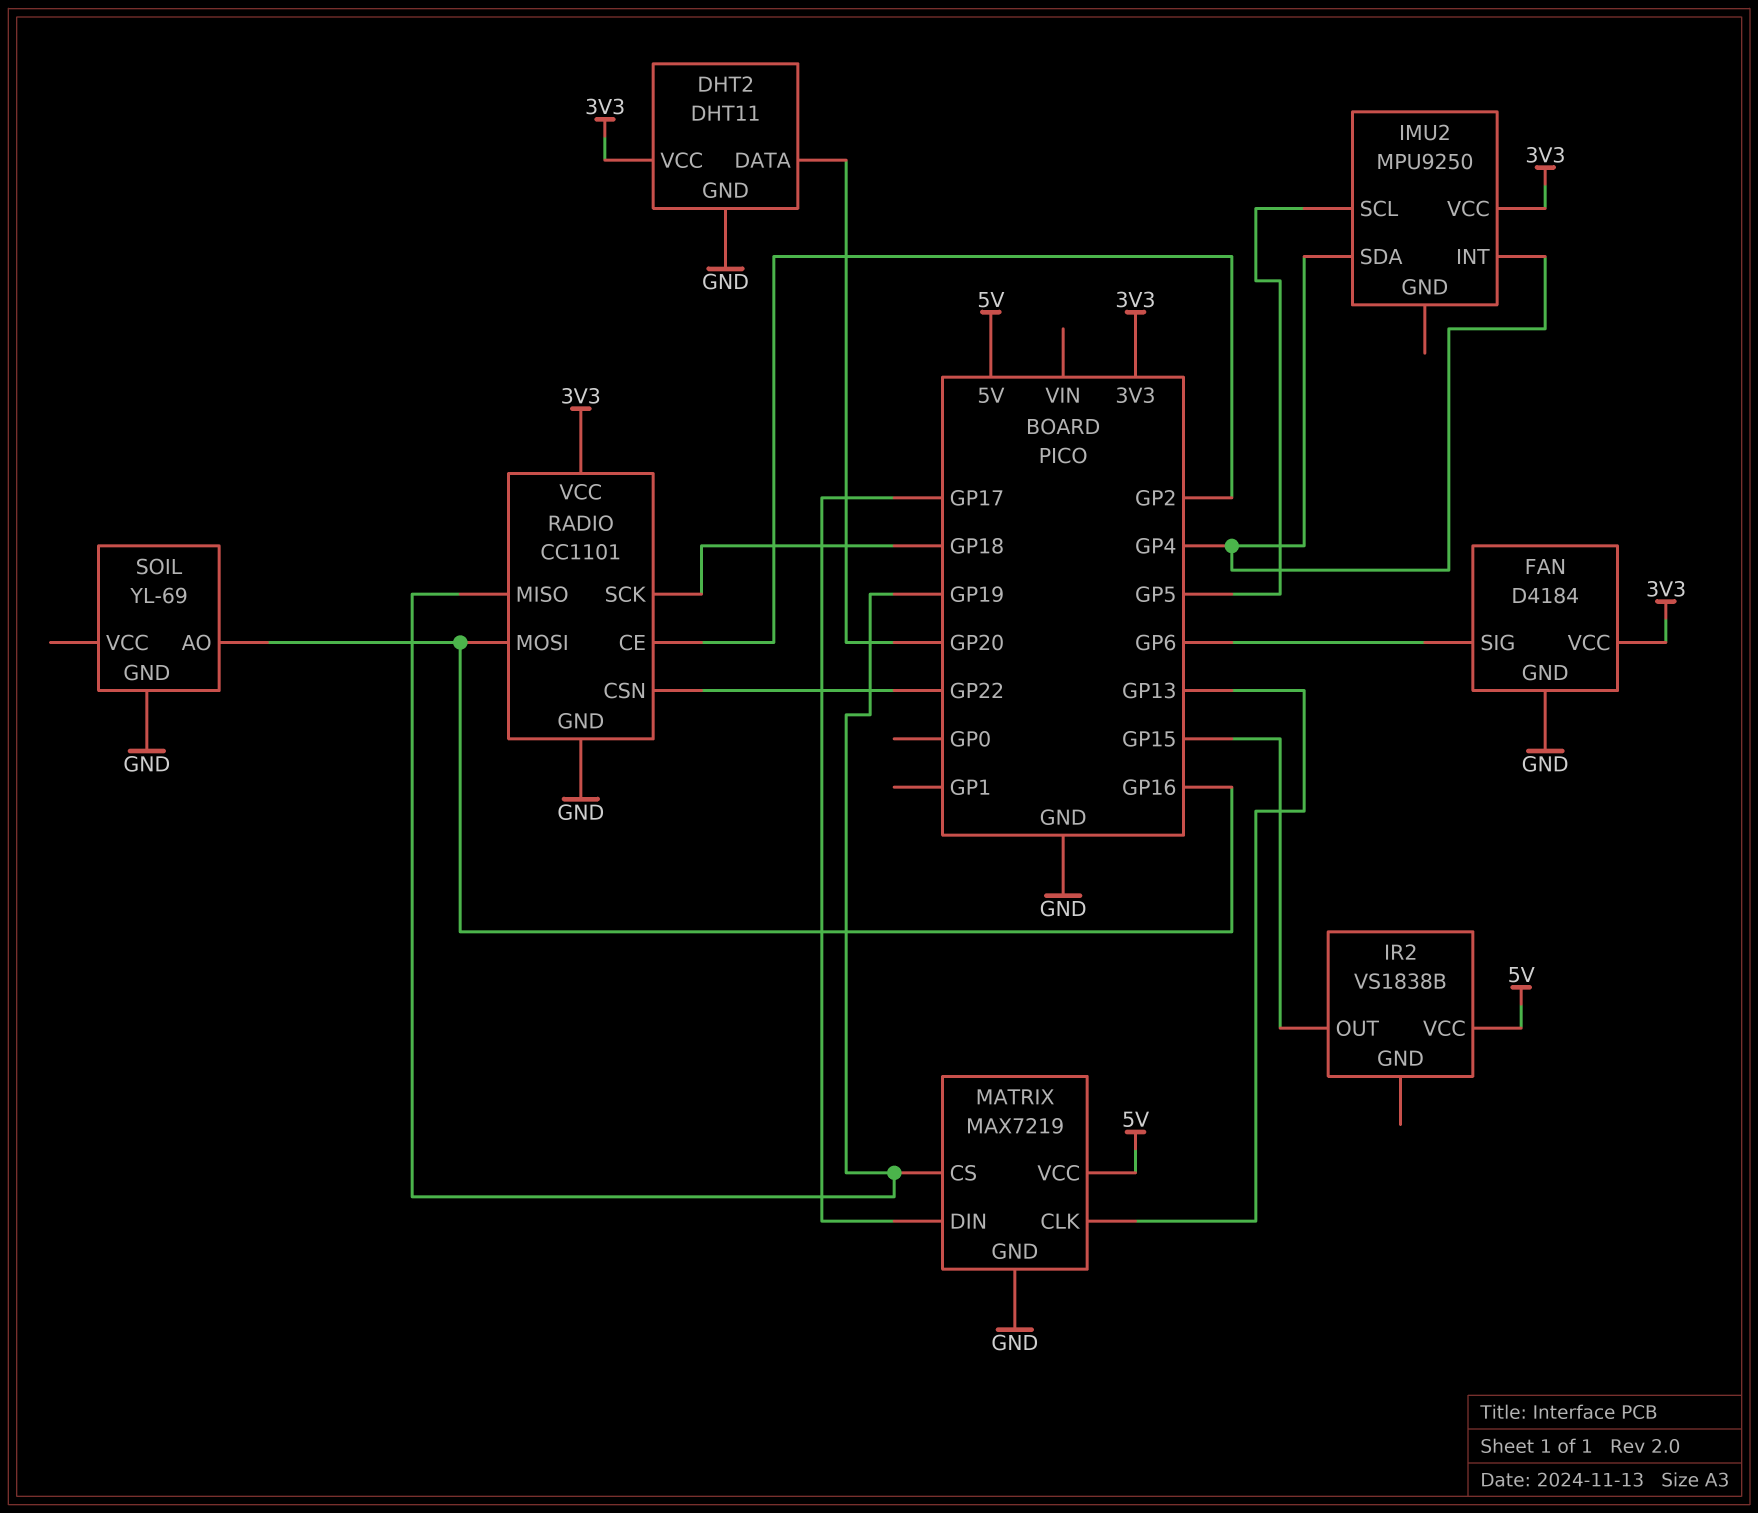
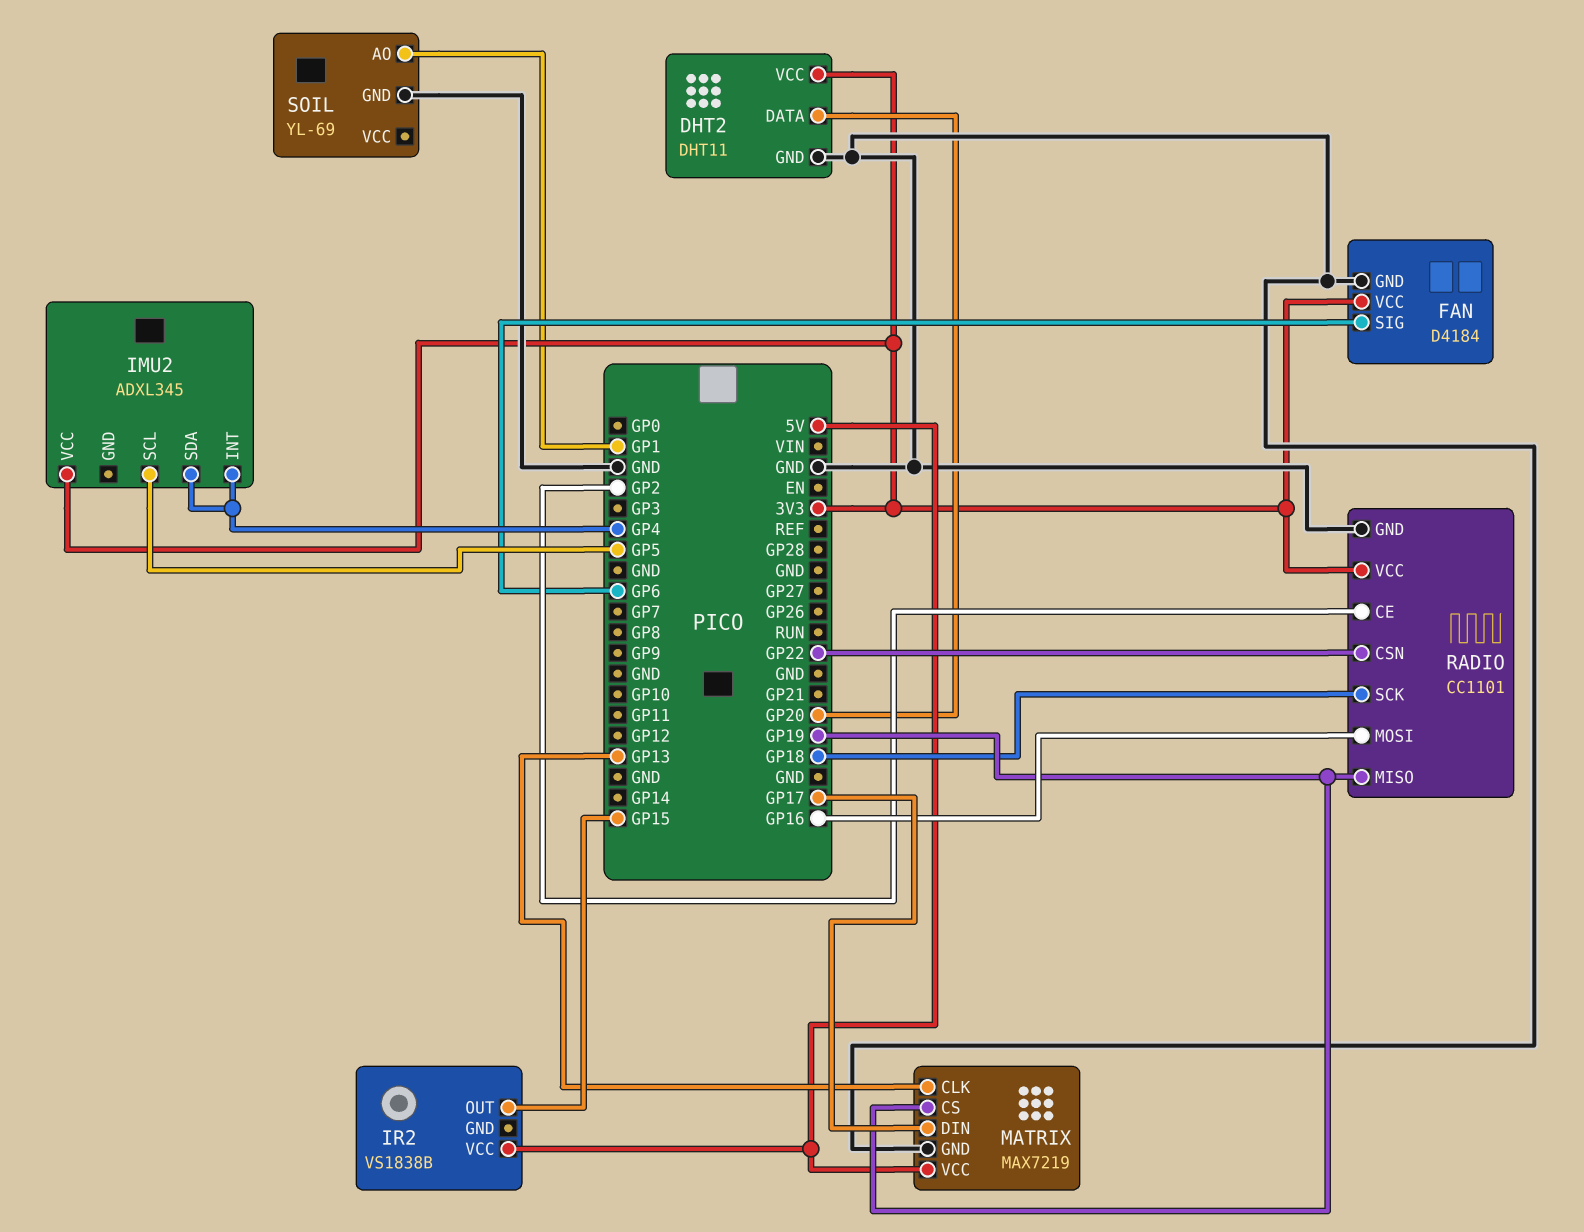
IMU2: MPU9250 -> ADXL345
SOIL pin AO: GP16 -> GP1

